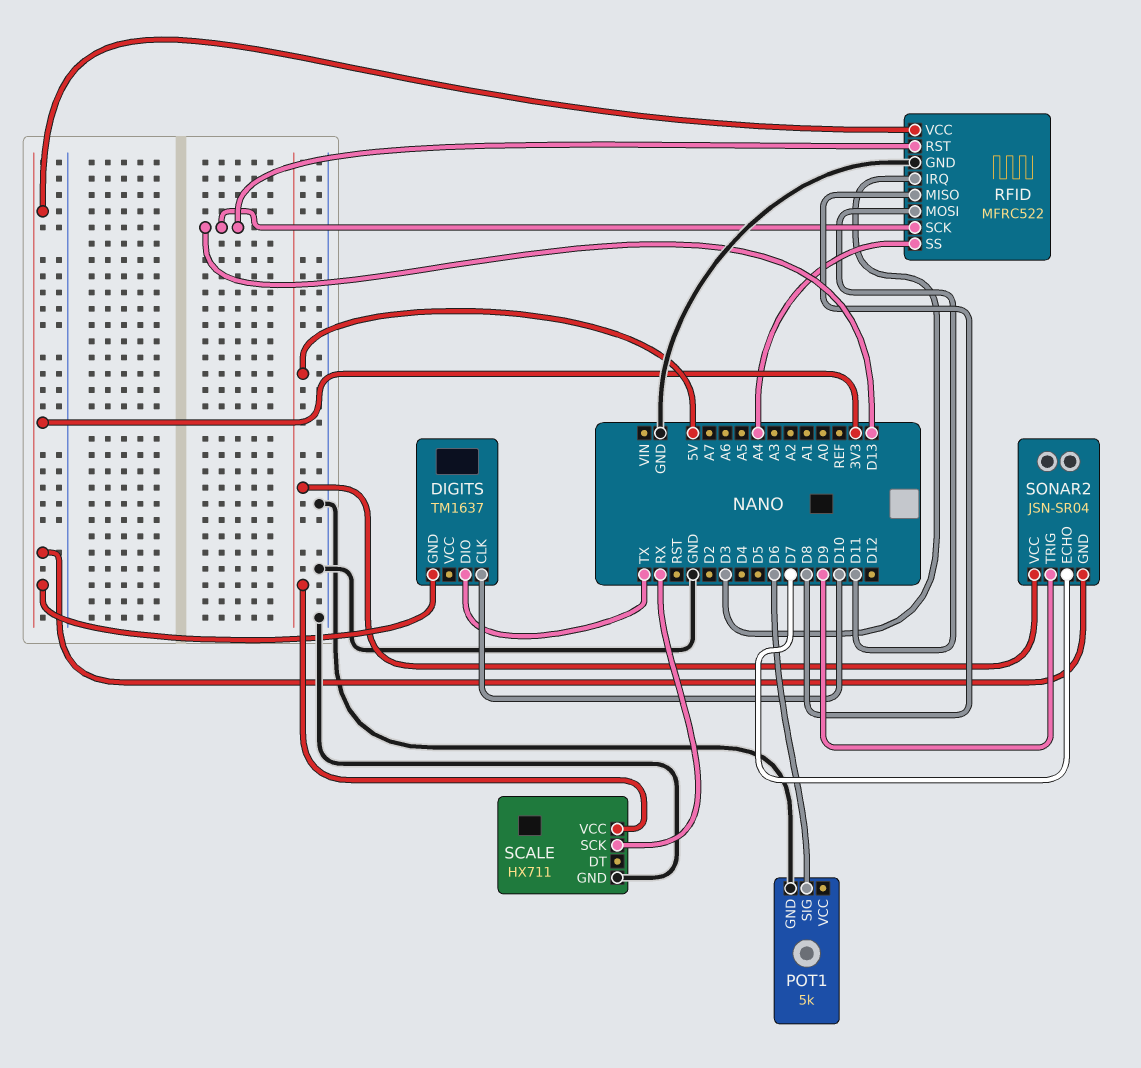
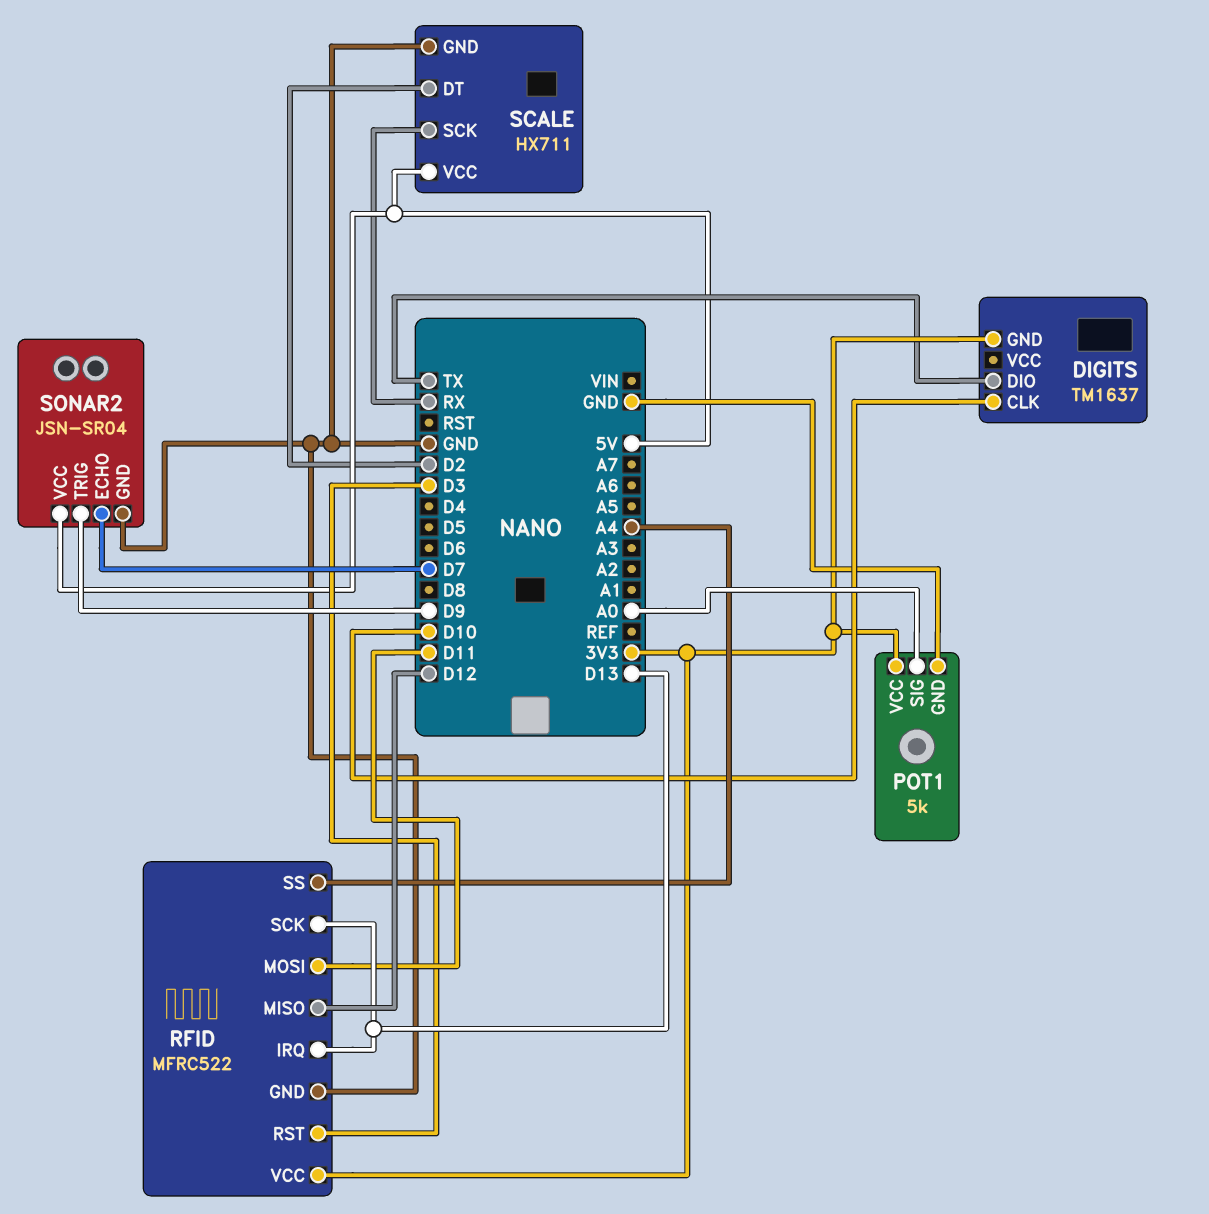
POT1 pin SIG: D6 -> A0
POT1 pin VCC: none -> 3V3
RFID pin IRQ: D3 -> D13
RFID pin MISO: D8 -> D12
RFID pin RST: D13 -> D3
SCALE pin DT: none -> D2
SONAR2 pin GND: 3V3 -> GND

